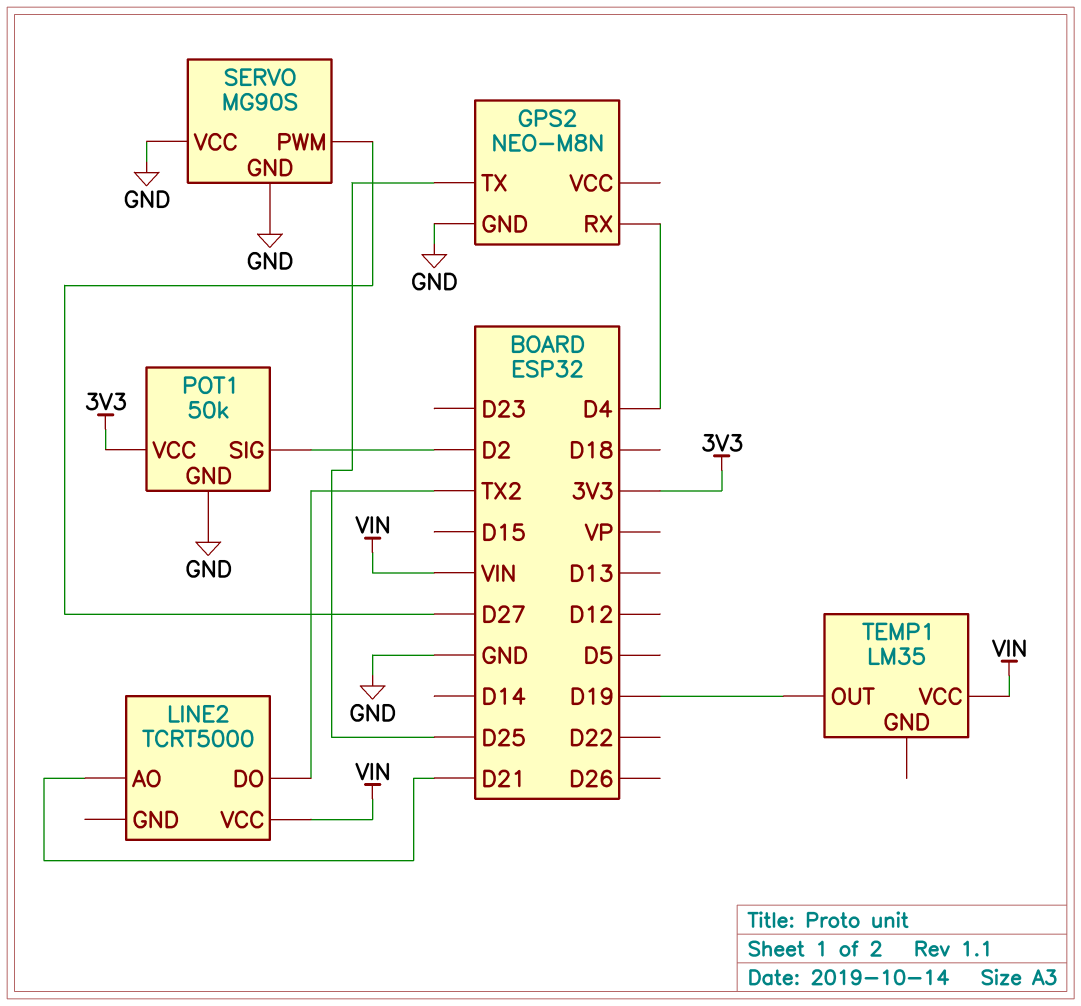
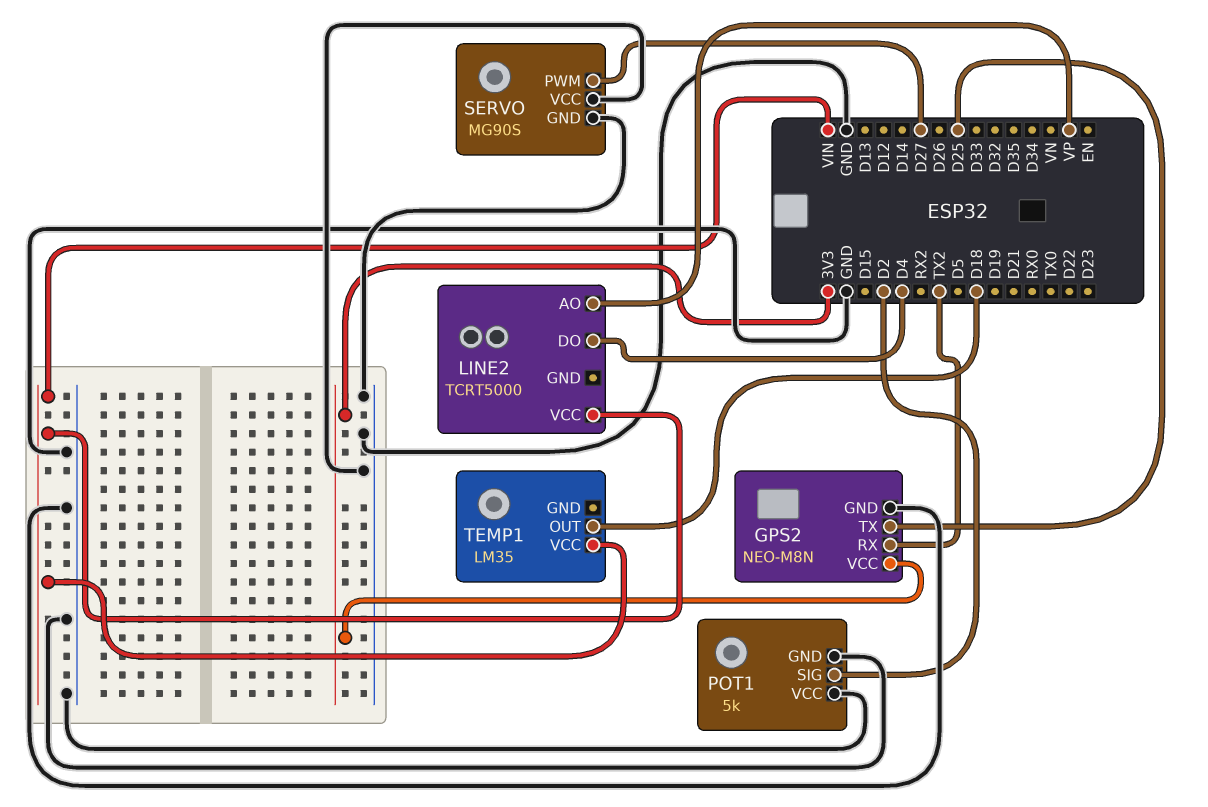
GPS2 pin RX: D4 -> TX2
GPS2 pin VCC: none -> 3V3
LINE2 pin AO: D21 -> VP
LINE2 pin DO: TX2 -> D4
POT1: 50k -> 5k
POT1 pin VCC: 3V3 -> GND
TEMP1 pin OUT: D19 -> D18

